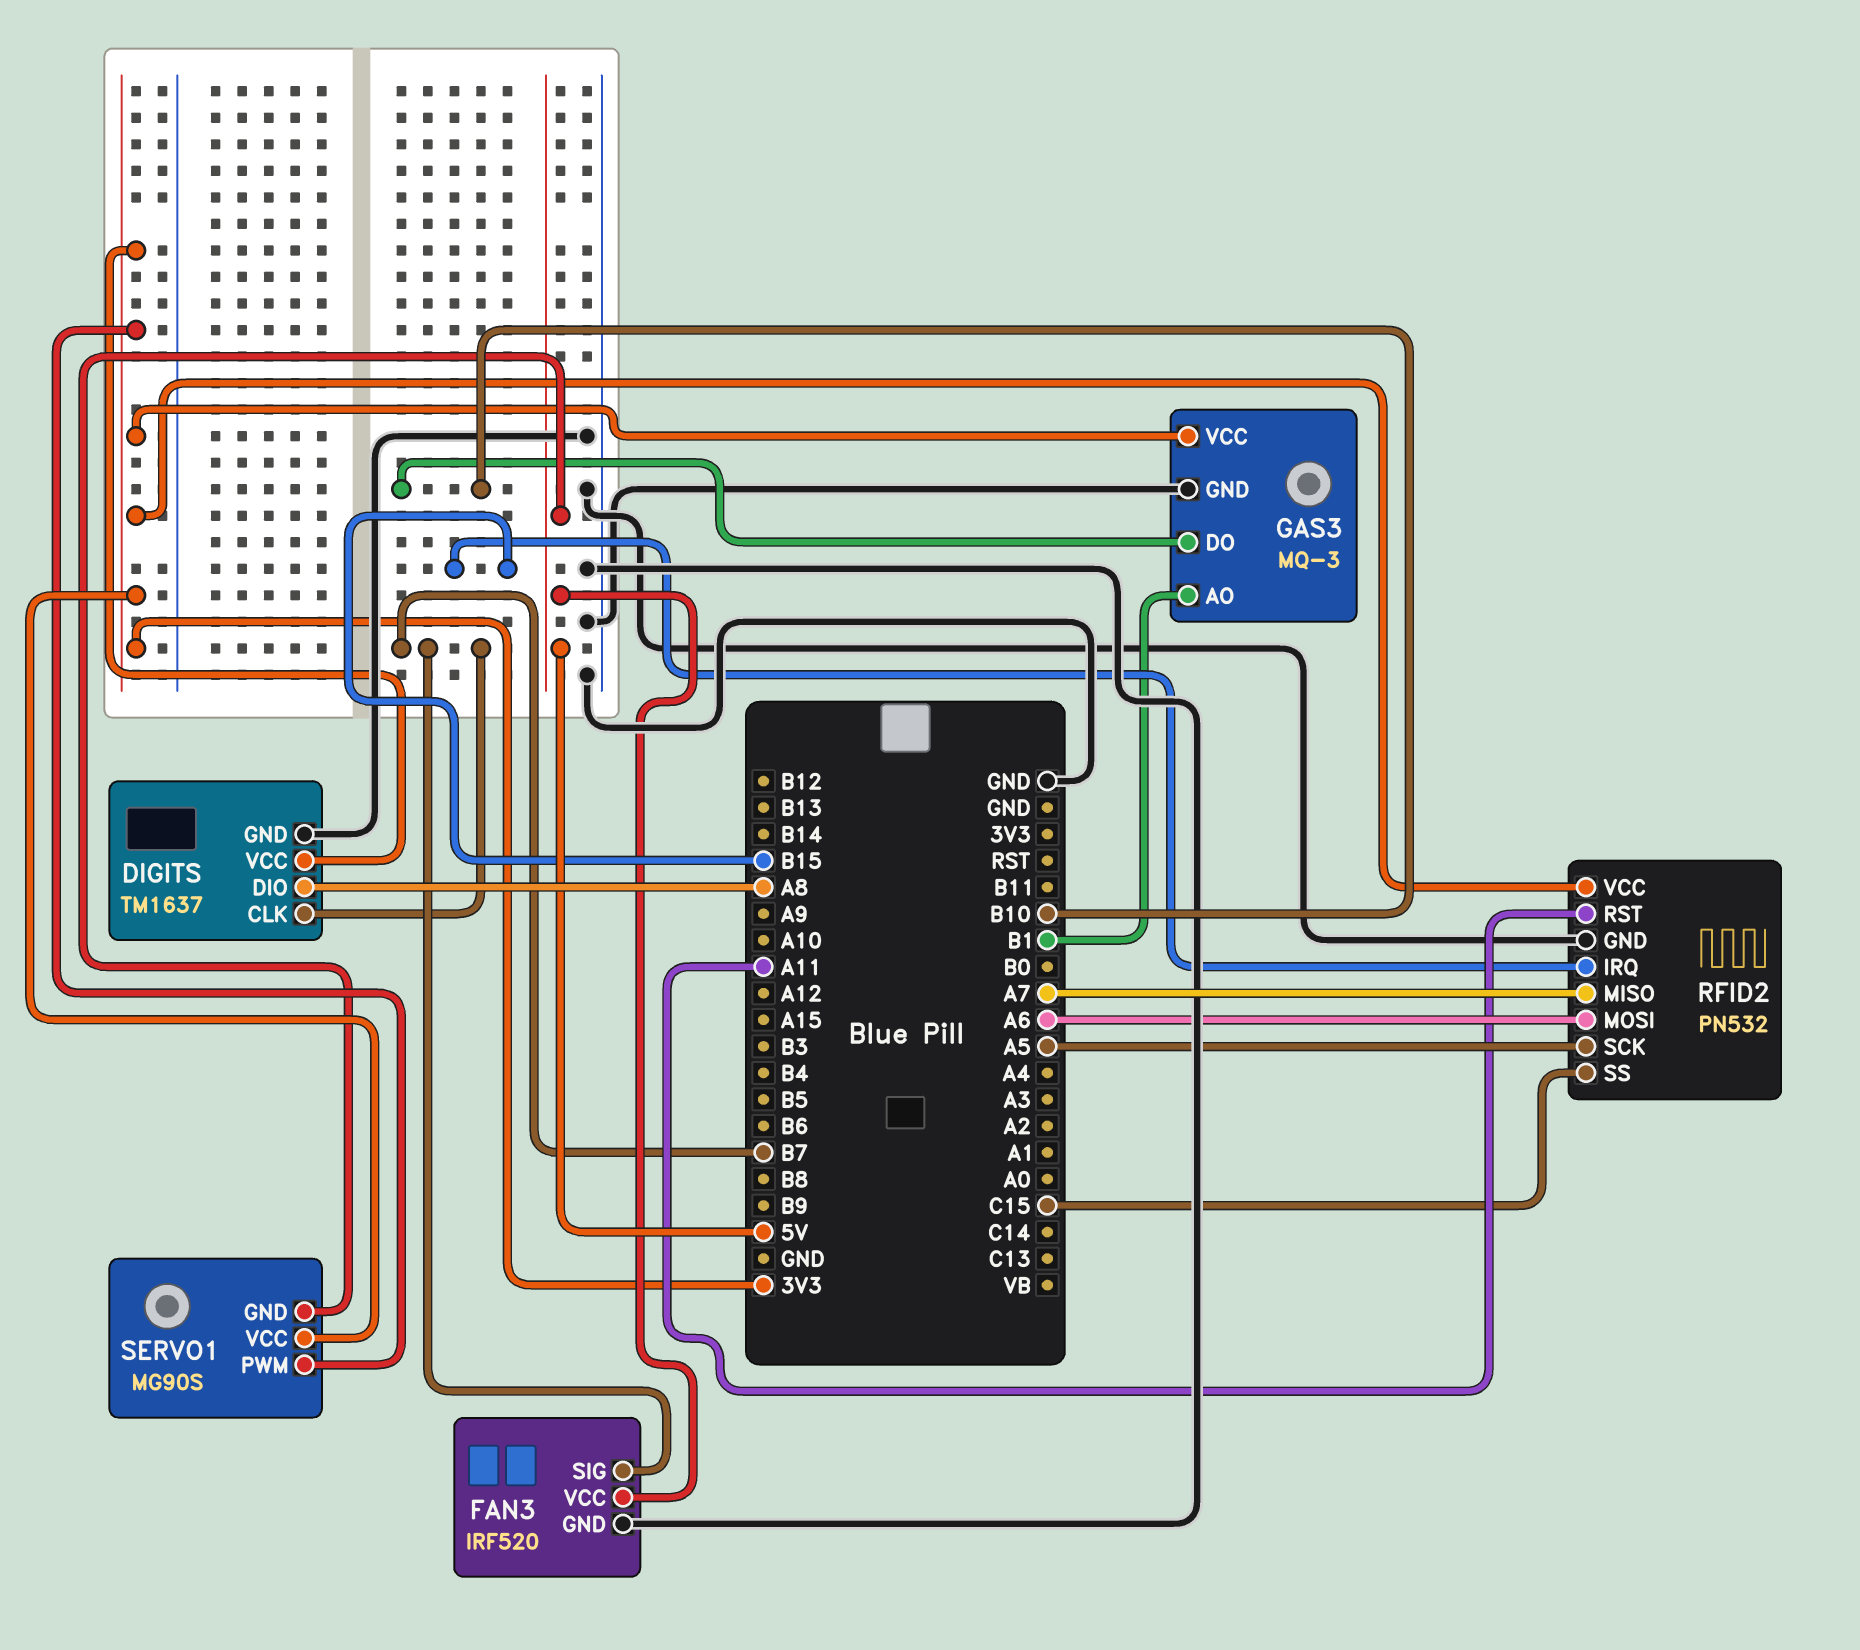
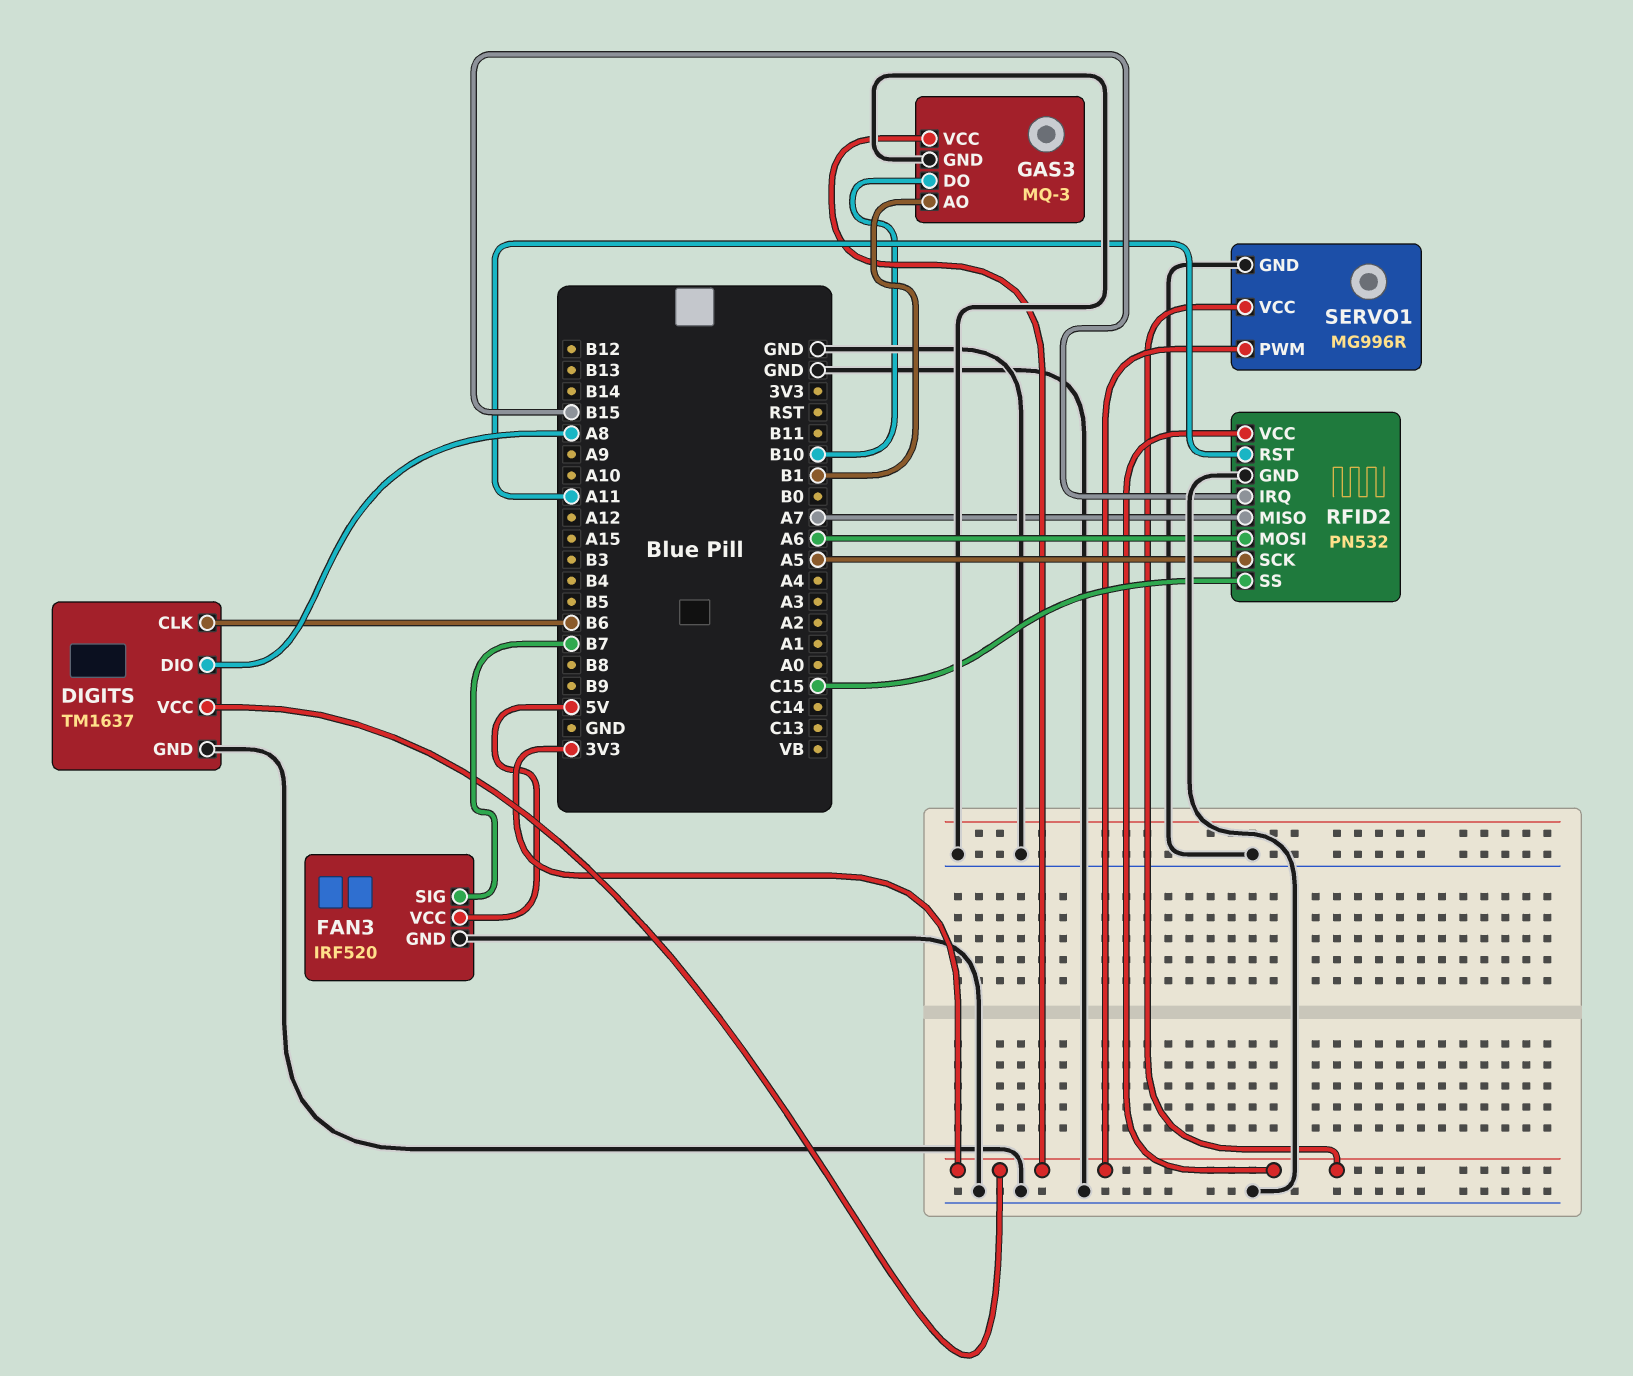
DIGITS pin CLK: B7 -> B6
SERVO1: MG90S -> MG996R
SERVO1 pin GND: 5V -> GND

